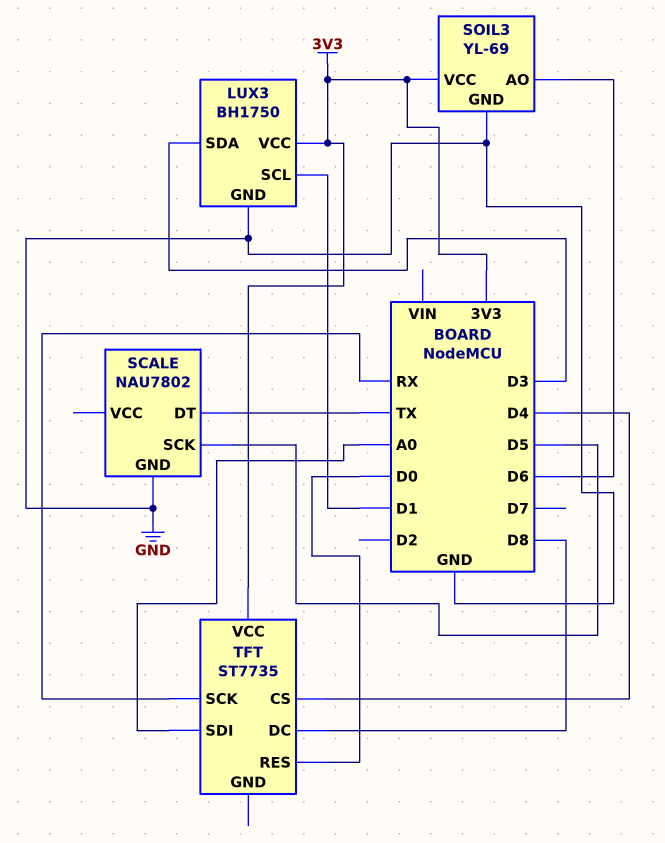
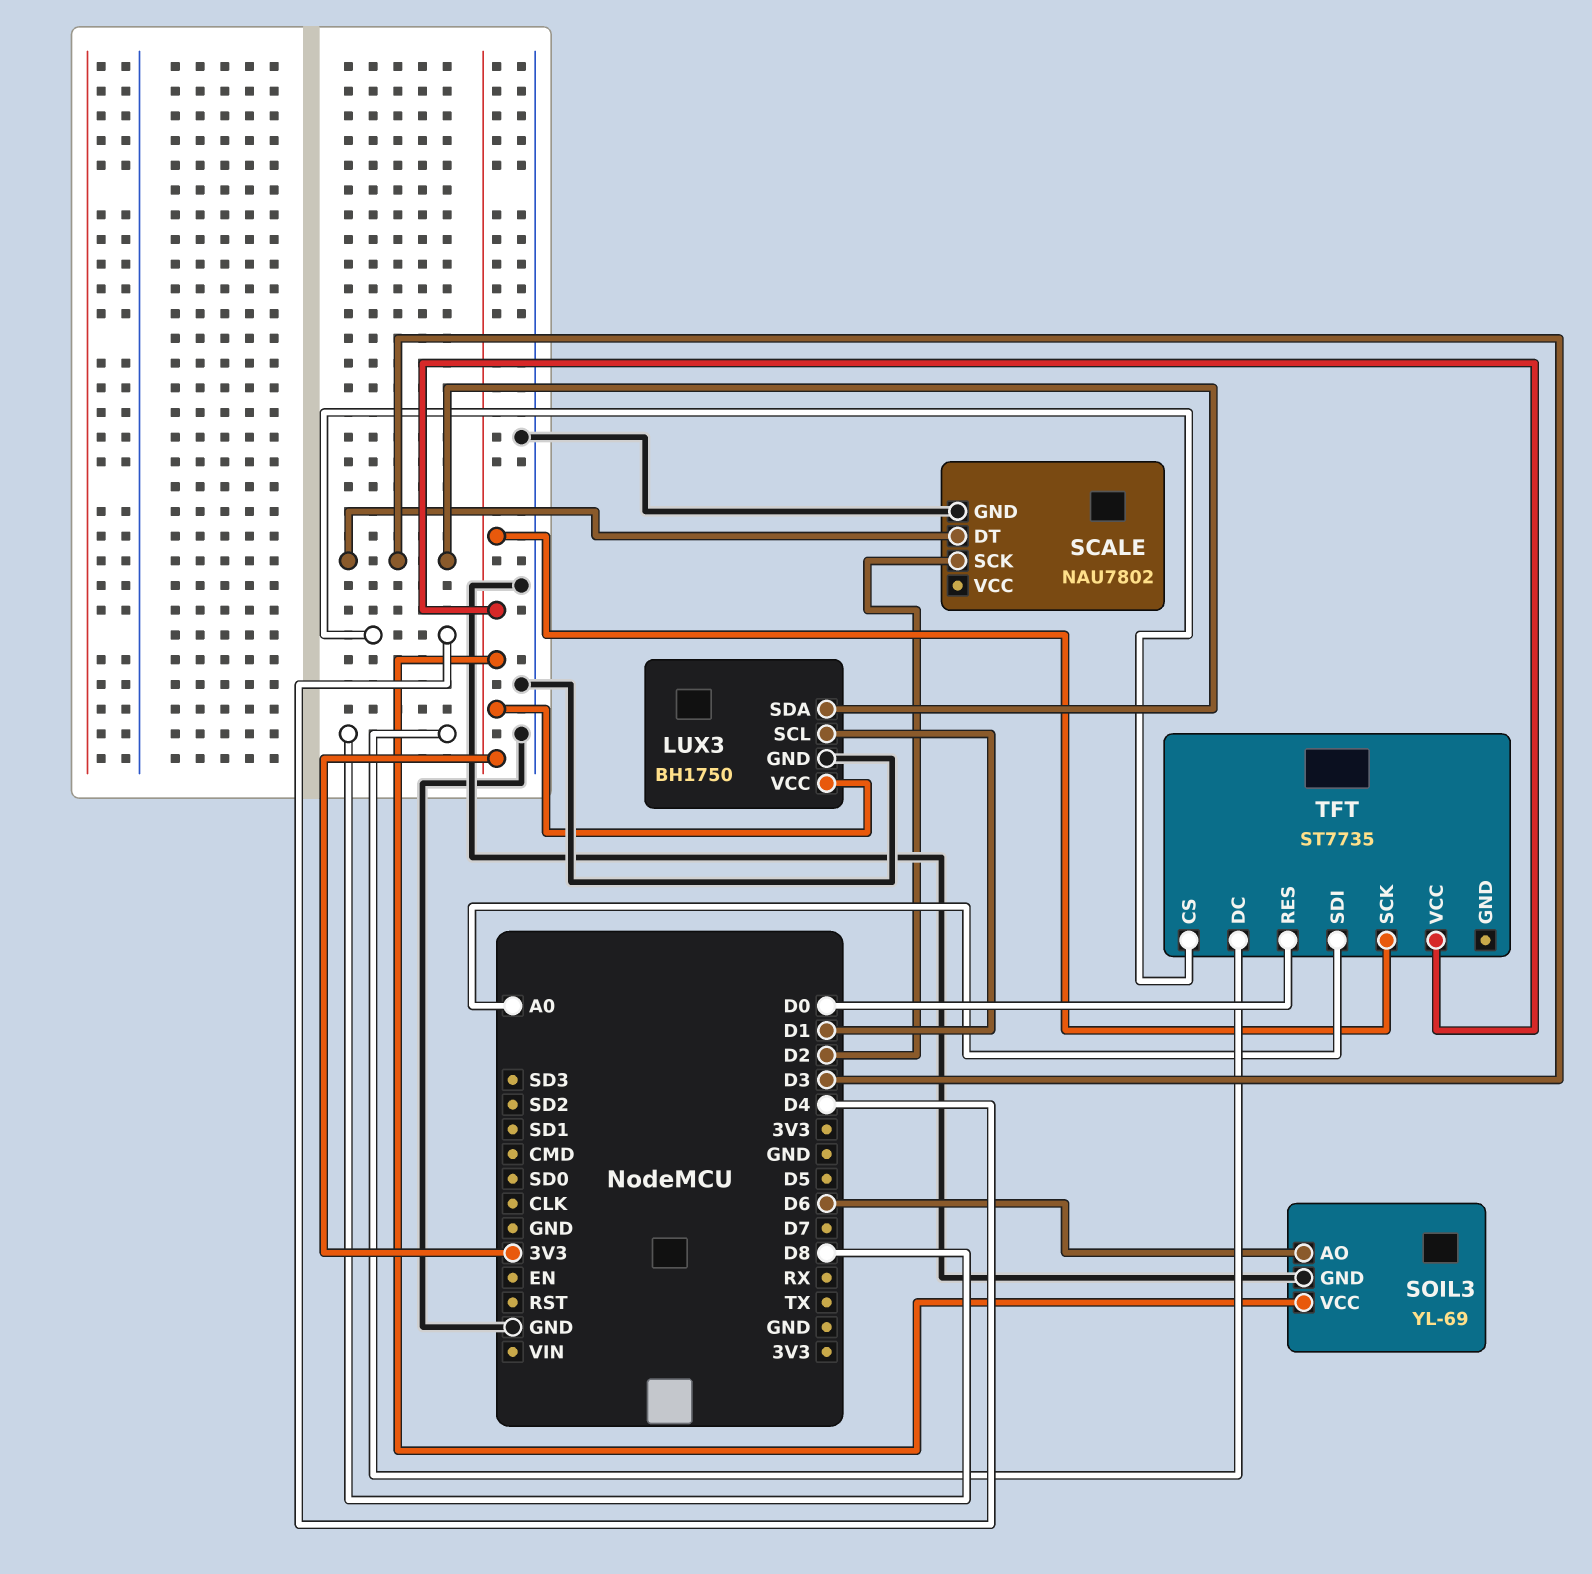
SCALE pin DT: TX -> D3
SCALE pin SCK: D5 -> D2
TFT pin SCK: RX -> 3V3

